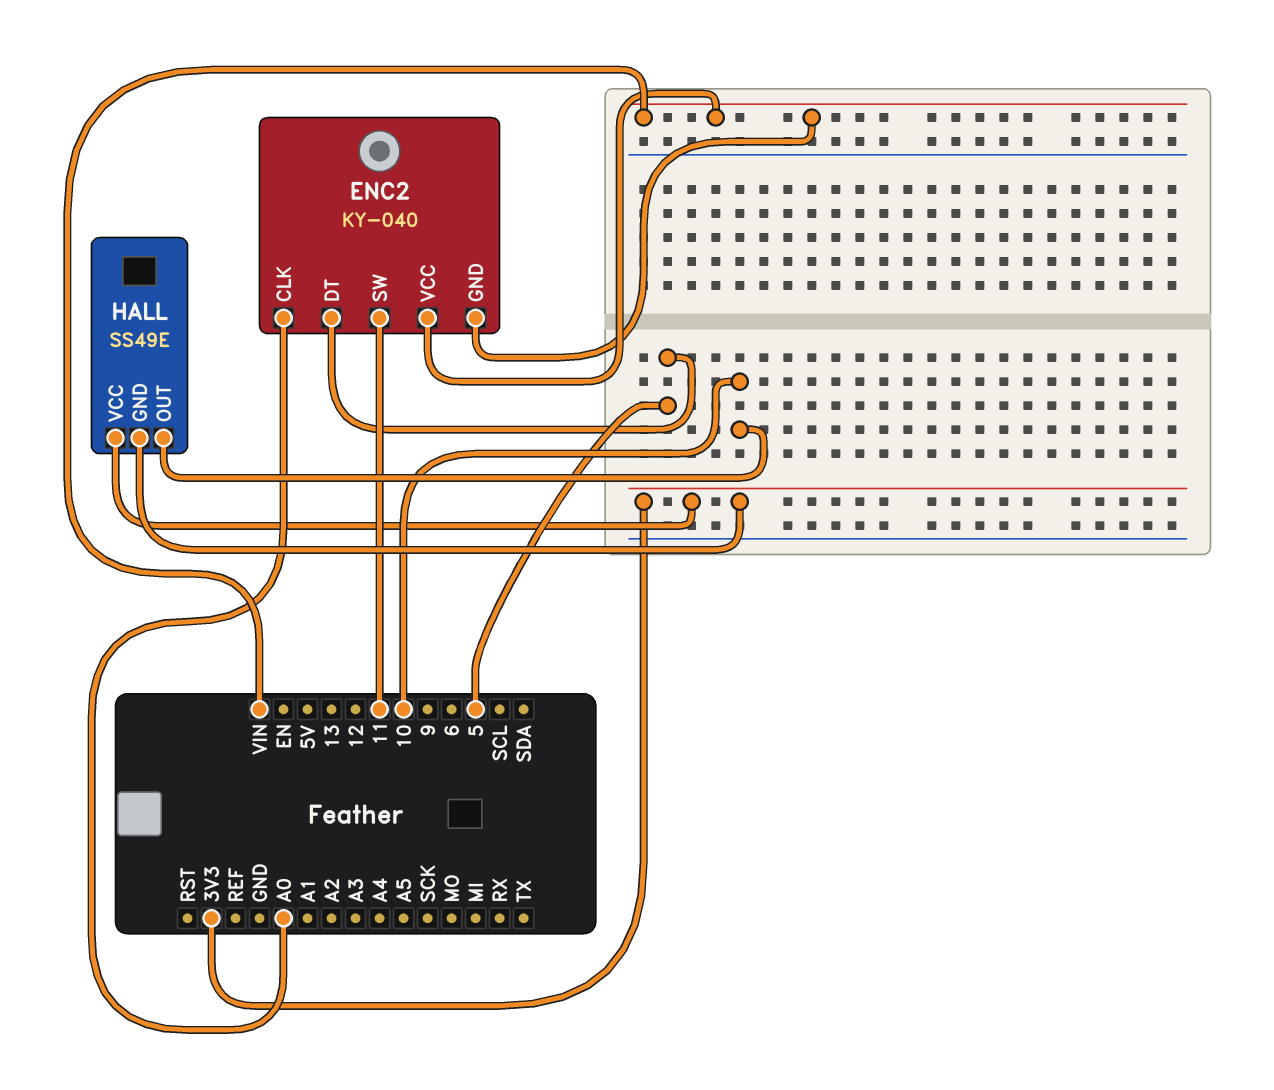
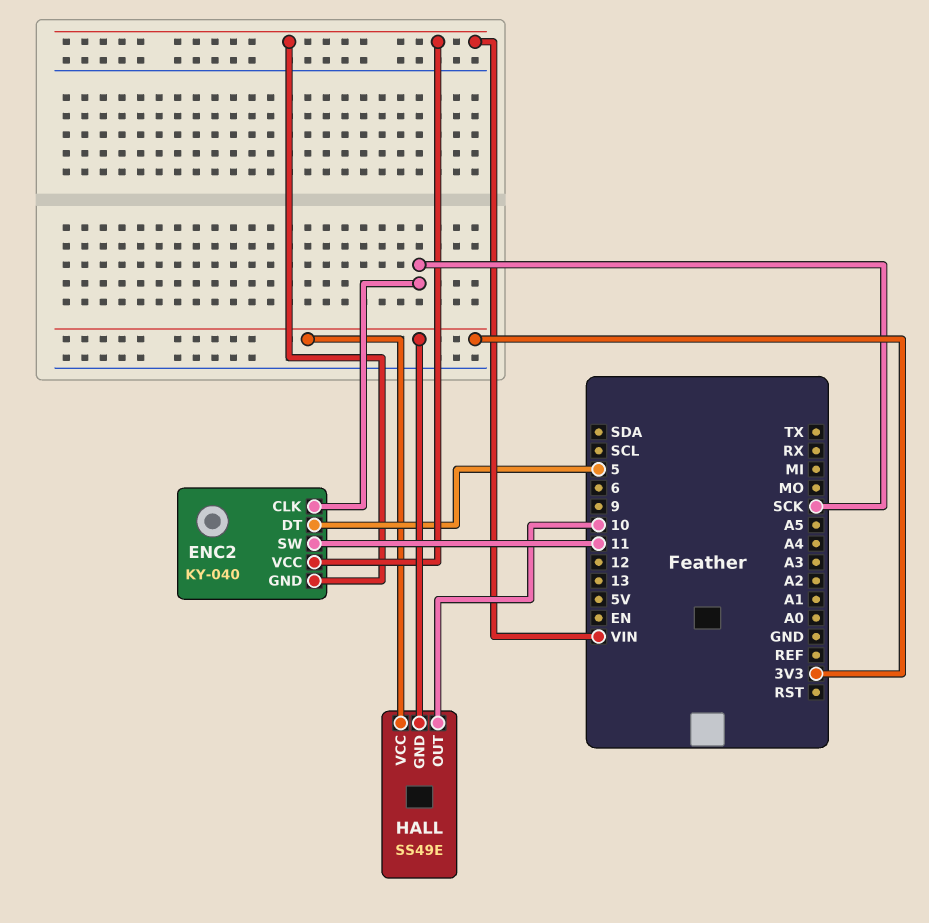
ENC2 pin CLK: A0 -> SCK

